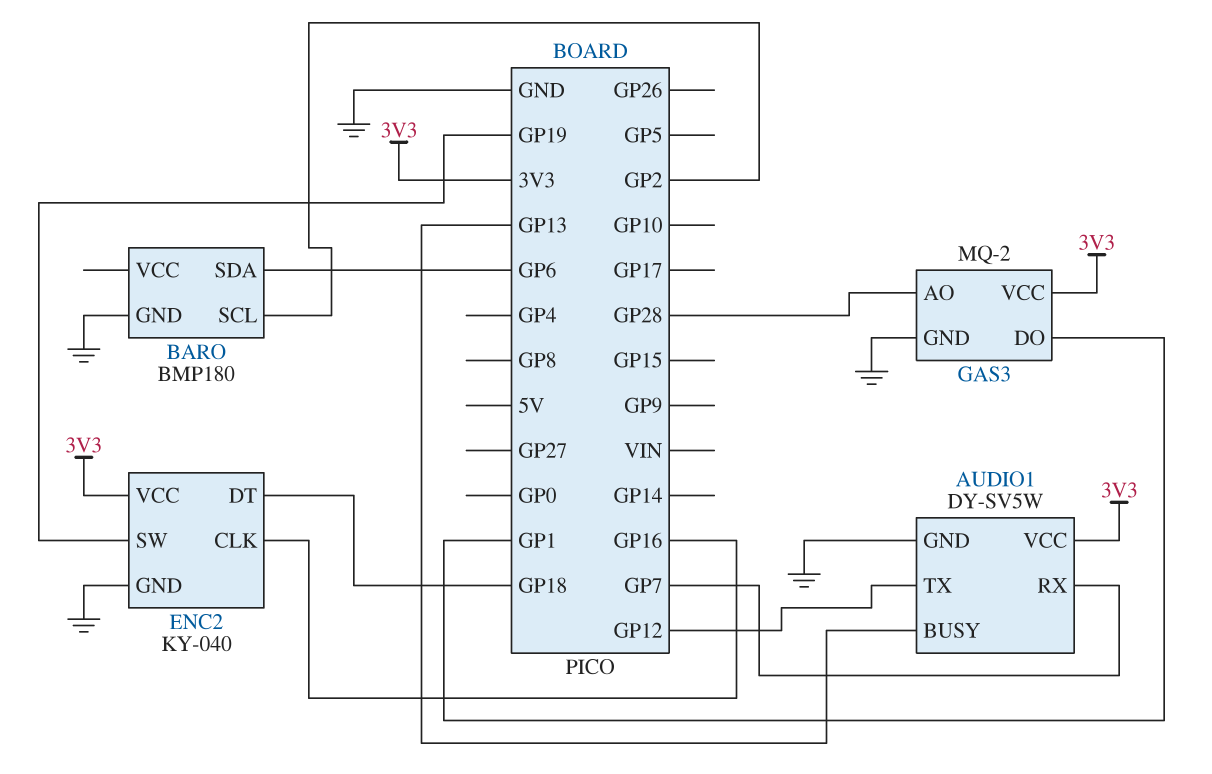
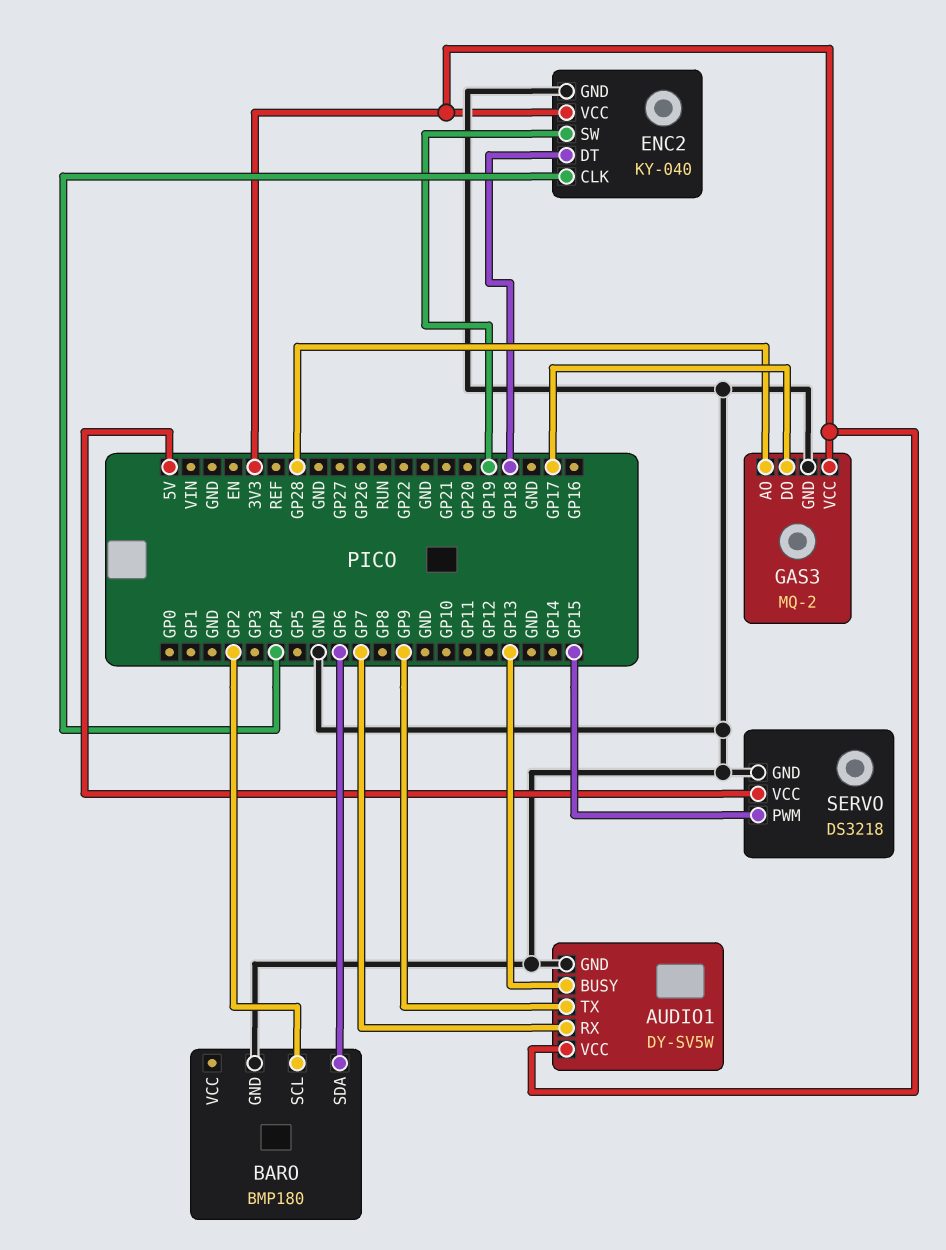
AUDIO1 pin TX: GP12 -> GP9
ENC2 pin CLK: GP16 -> GP4
GAS3 pin DO: GP1 -> GP17
SERVO: none -> DS3218
SERVO pin GND: none -> GND
SERVO pin PWM: none -> GP15
SERVO pin VCC: none -> 5V

